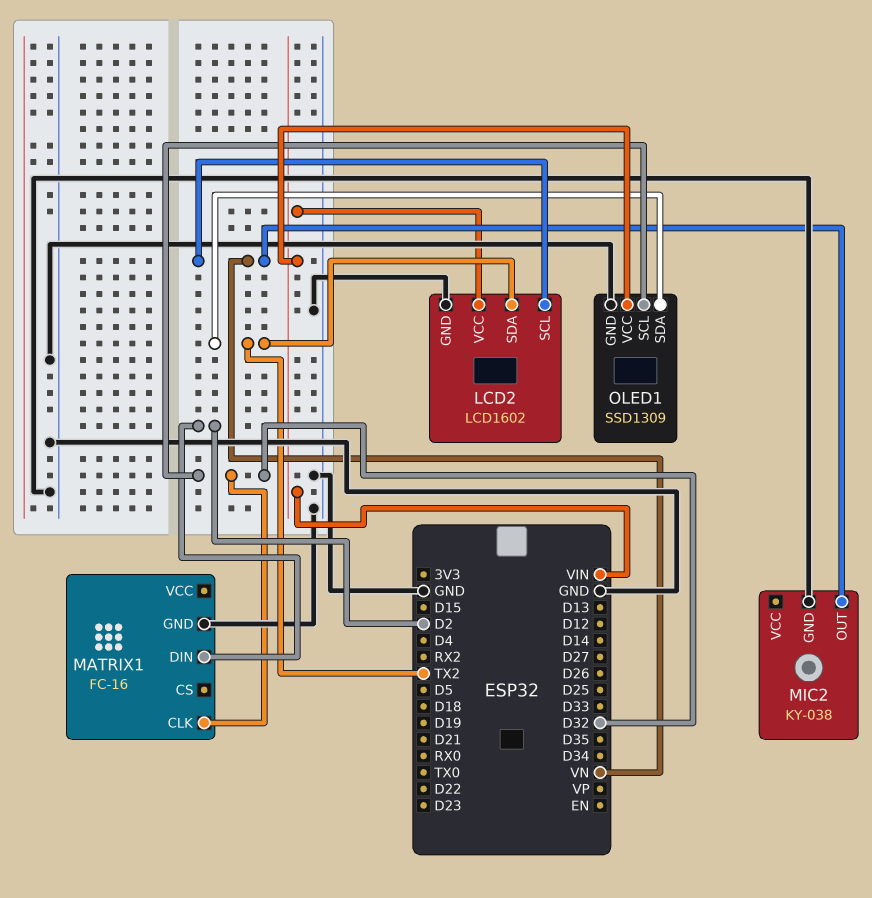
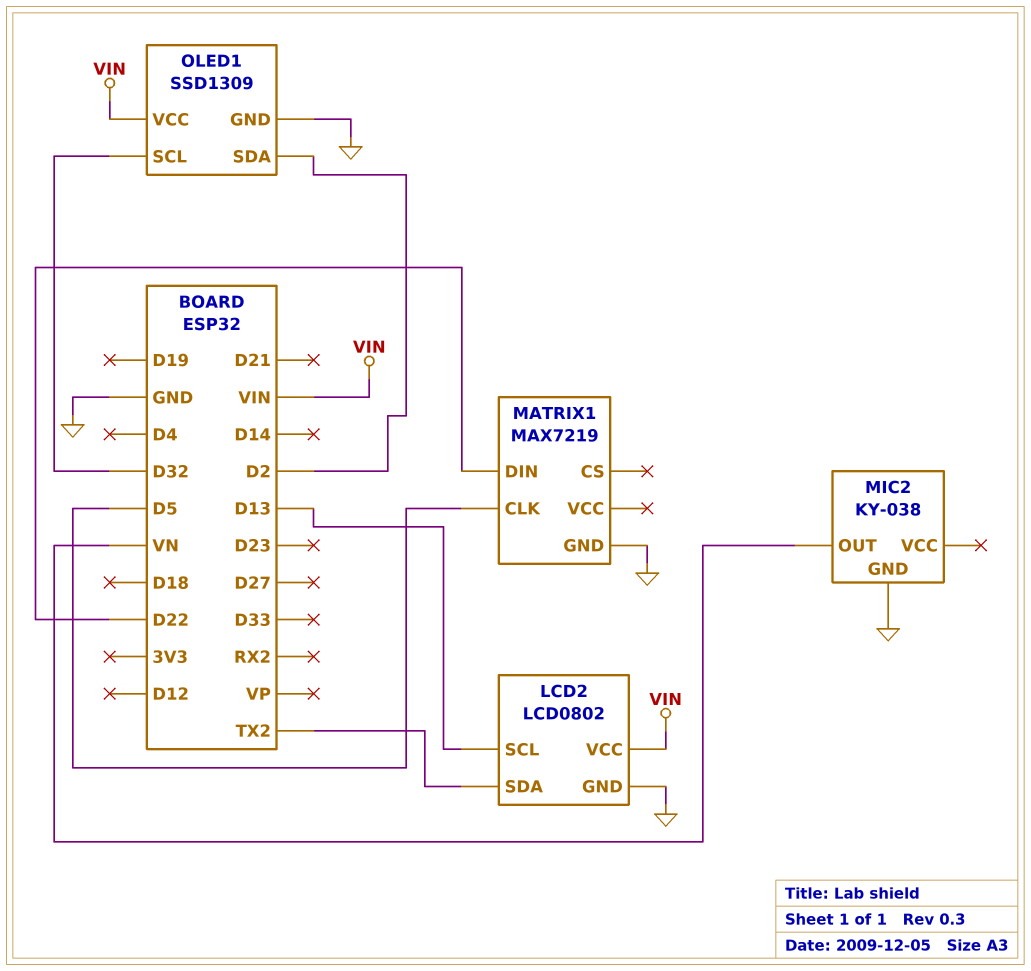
LCD2: LCD1602 -> LCD0802
LCD2 pin SCL: VN -> D13
MATRIX1: FC-16 -> MAX7219
MATRIX1 pin CLK: D32 -> D5
MATRIX1 pin DIN: D2 -> D22
OLED1 pin SDA: TX2 -> D2

